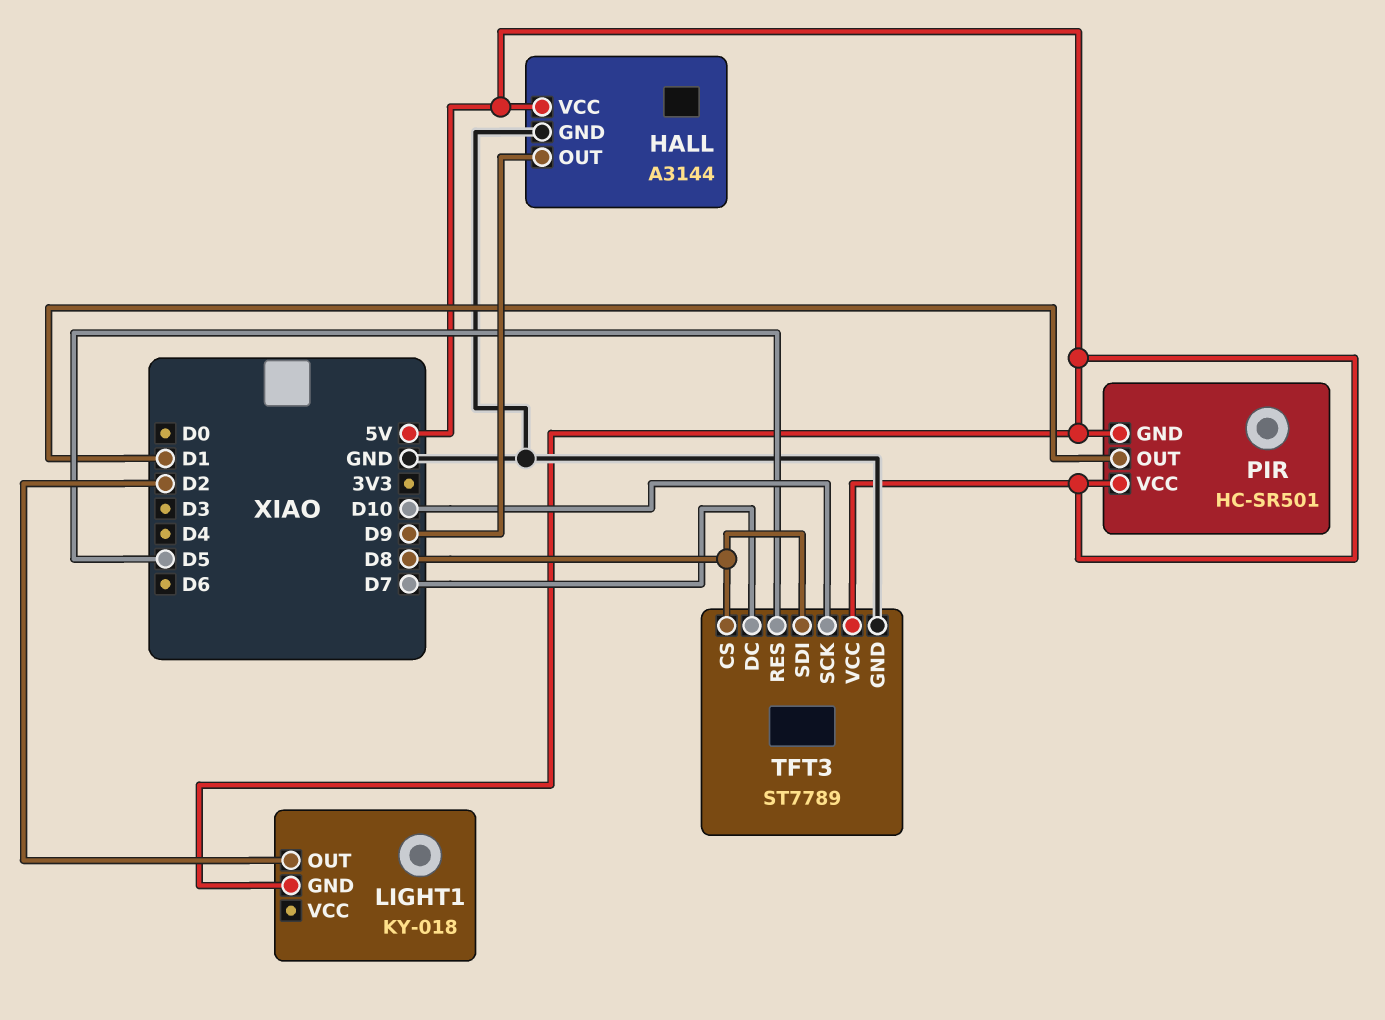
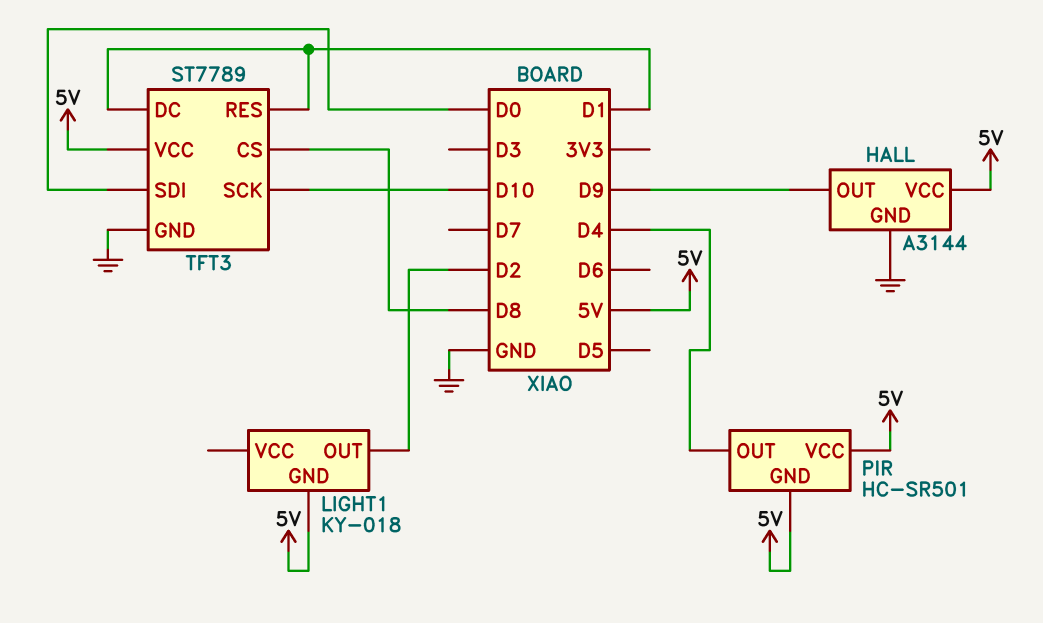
PIR pin OUT: D1 -> D4
TFT3 pin DC: D7 -> D1
TFT3 pin RES: D5 -> D1
TFT3 pin SDI: D8 -> D0

